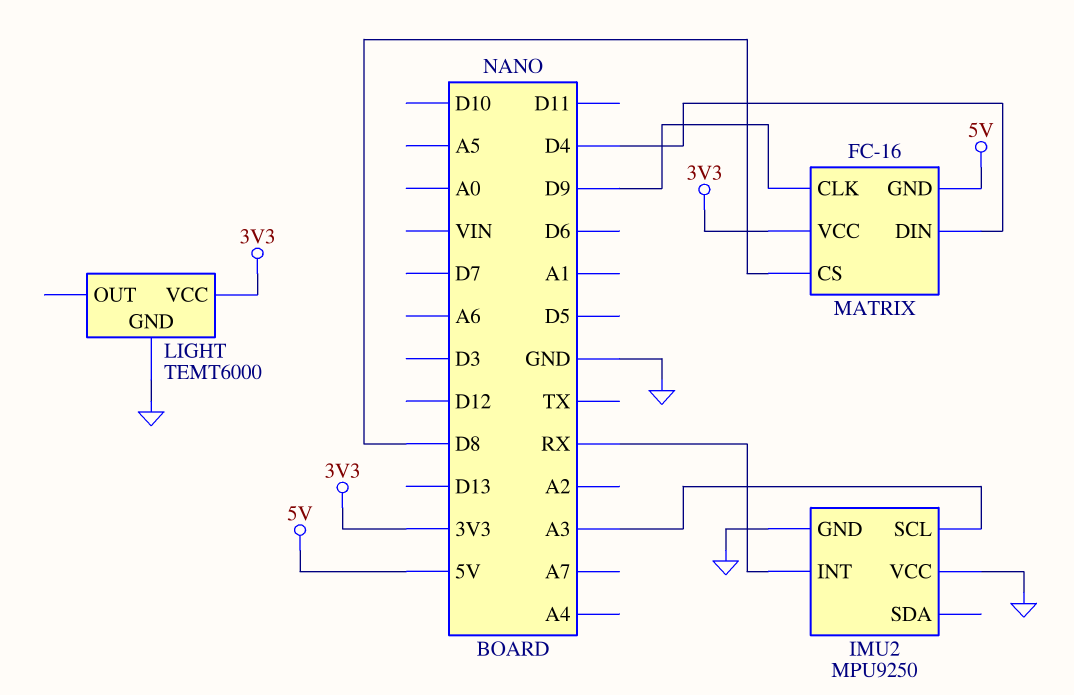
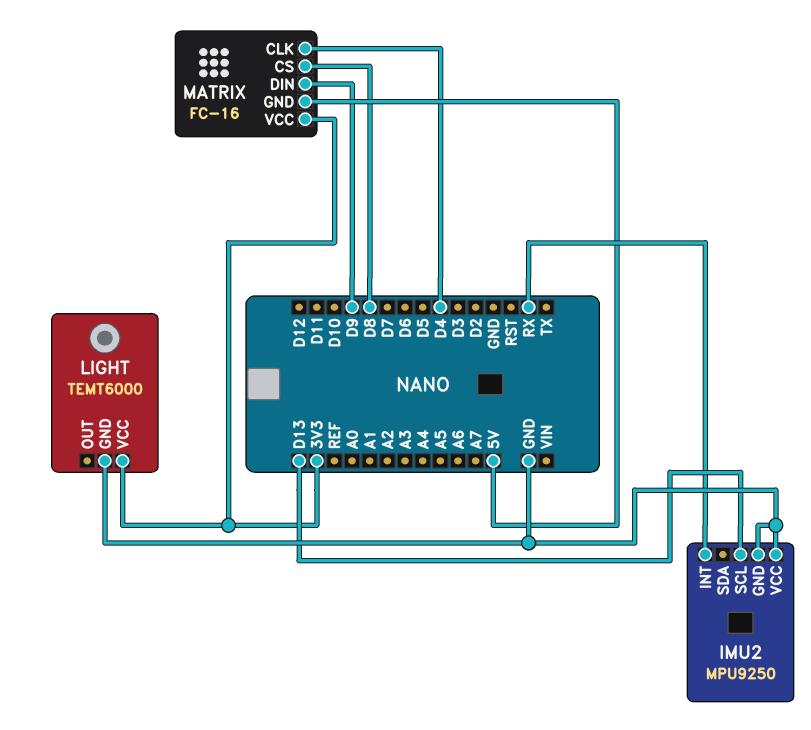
IMU2 pin SCL: A3 -> D13
MATRIX pin CLK: D9 -> D4
MATRIX pin DIN: D4 -> D9

